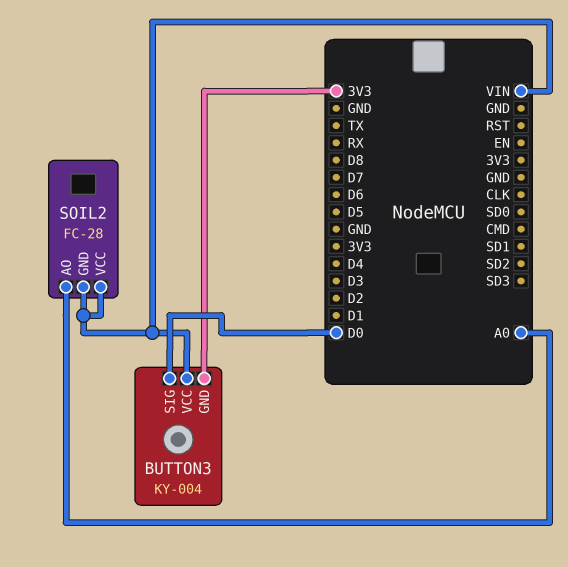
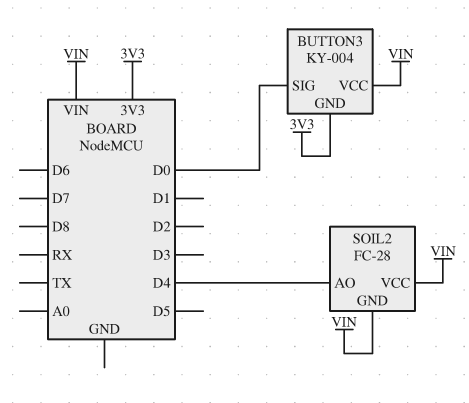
SOIL2 pin AO: A0 -> D4

